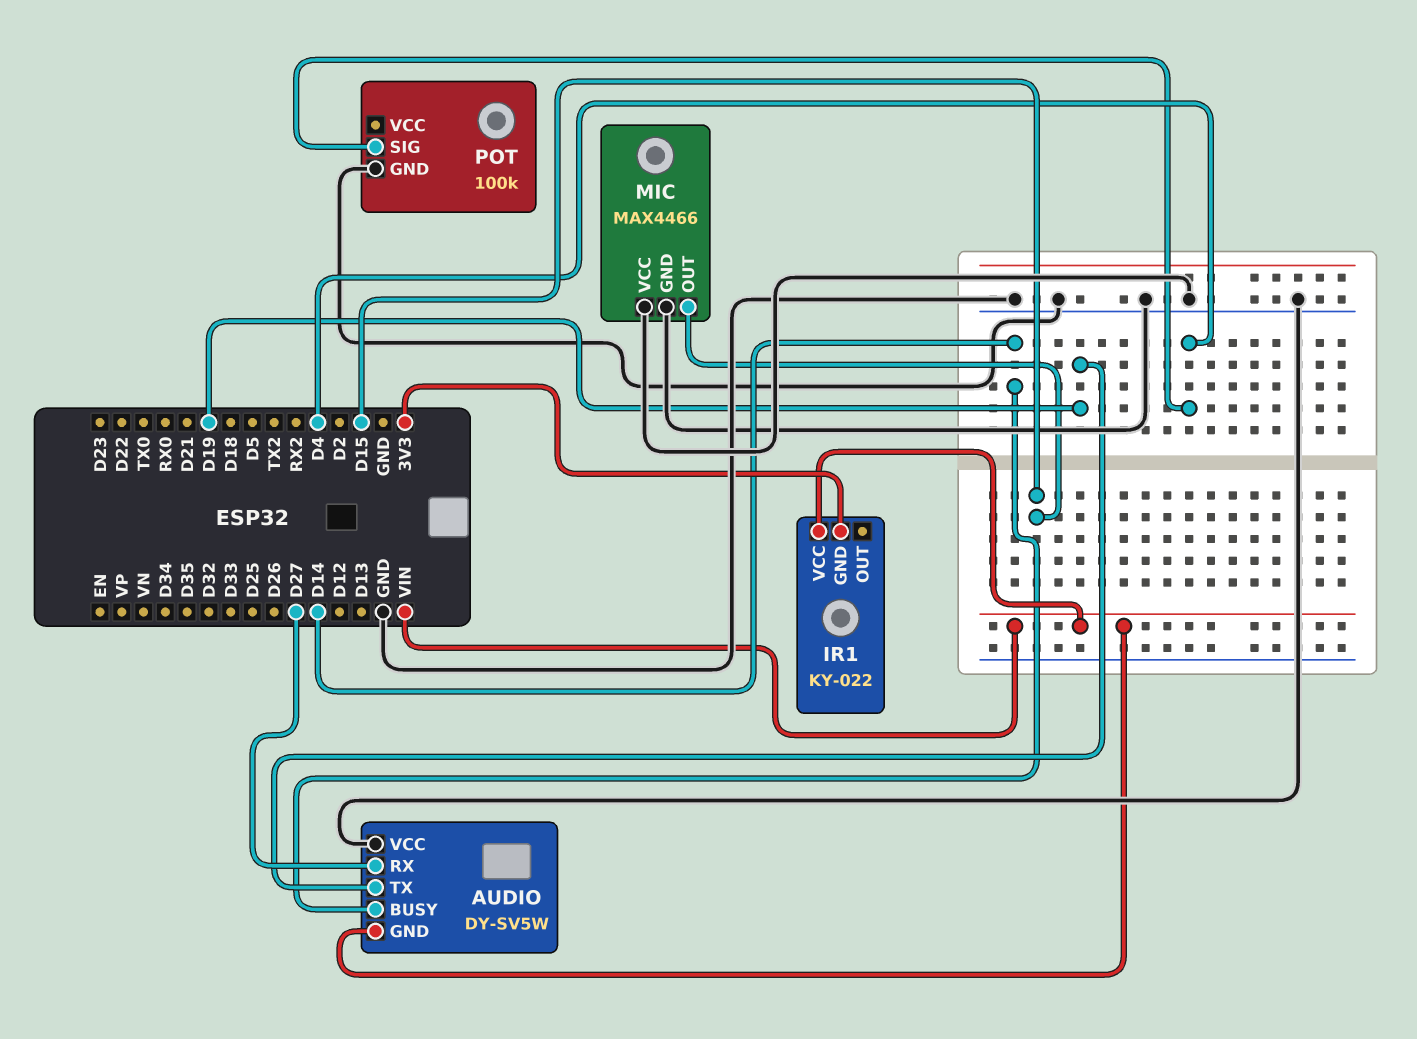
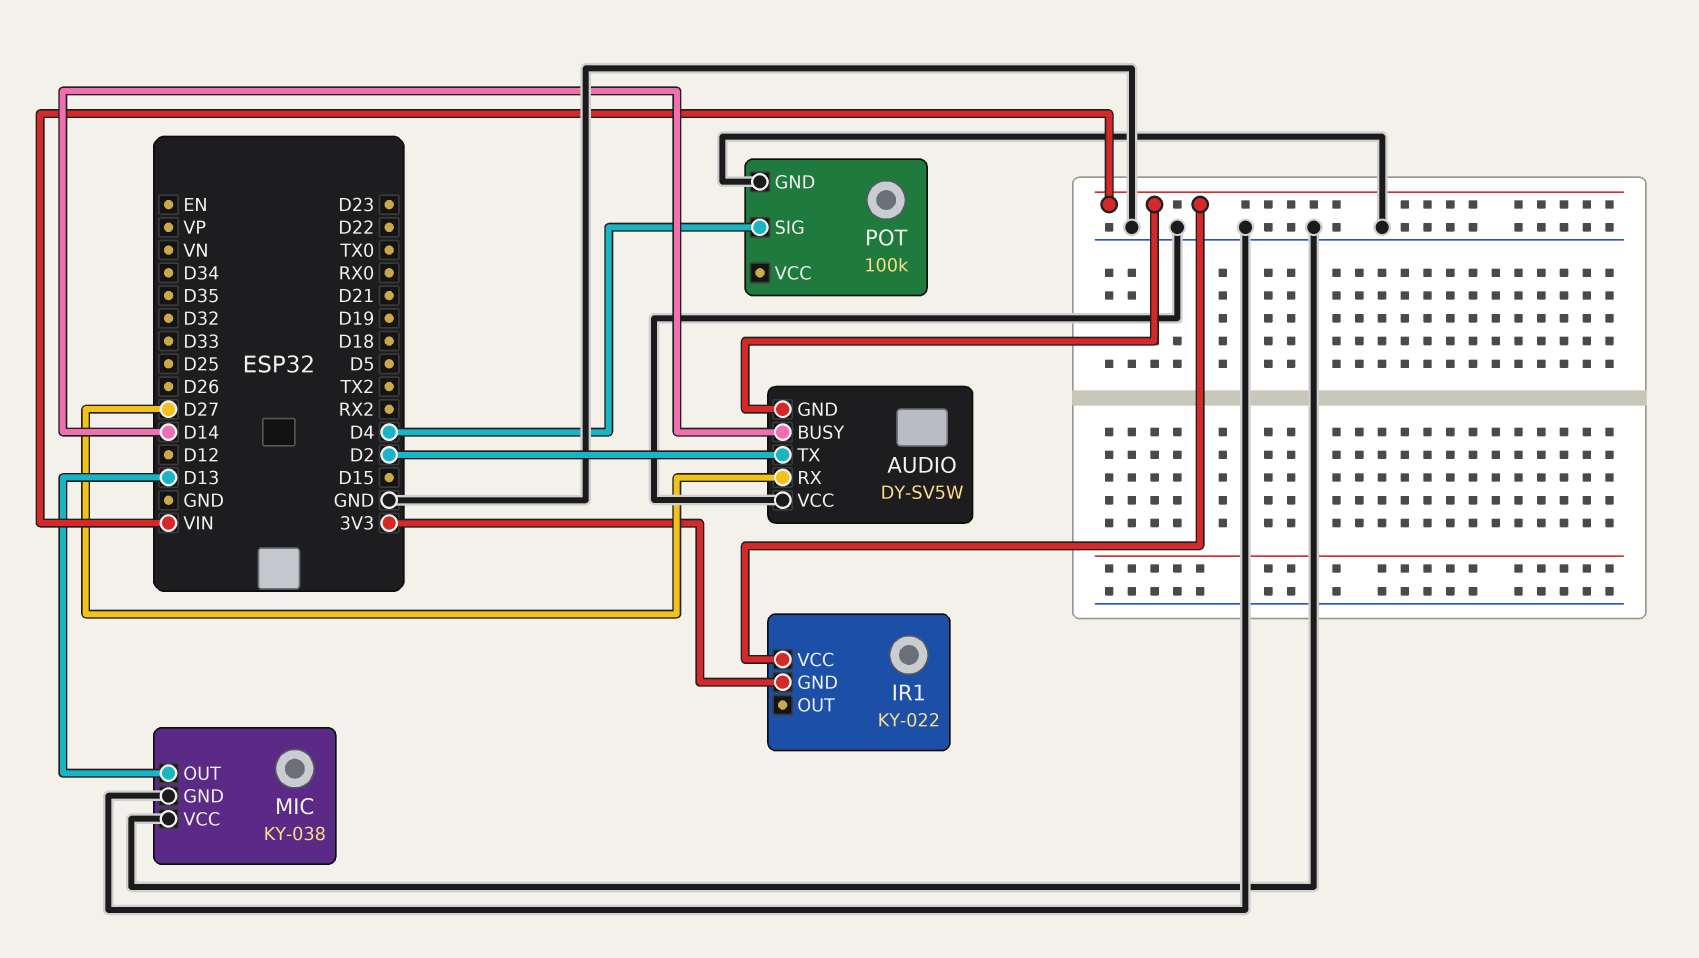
AUDIO pin TX: D19 -> D2
MIC: MAX4466 -> KY-038
MIC pin OUT: D15 -> D13

